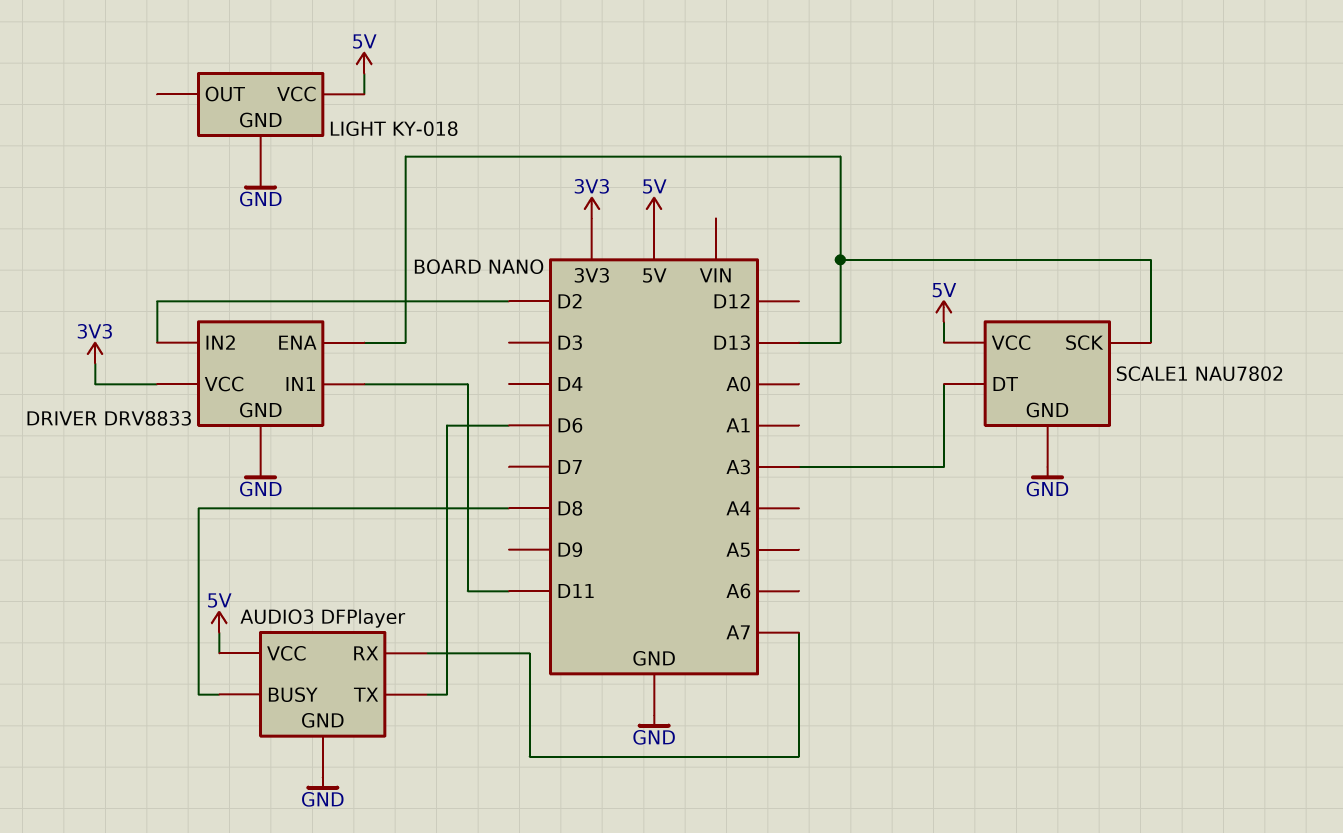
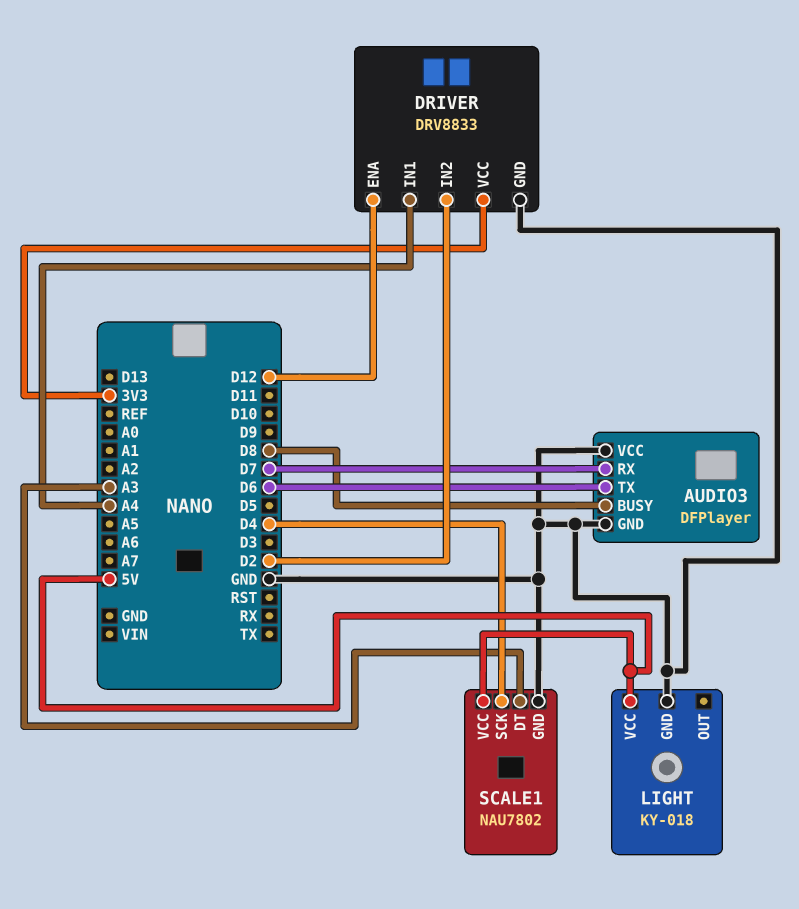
AUDIO3 pin RX: A7 -> D7
AUDIO3 pin VCC: 5V -> GND
DRIVER pin ENA: D13 -> D12
DRIVER pin IN1: D11 -> A4
SCALE1 pin SCK: D13 -> D4

